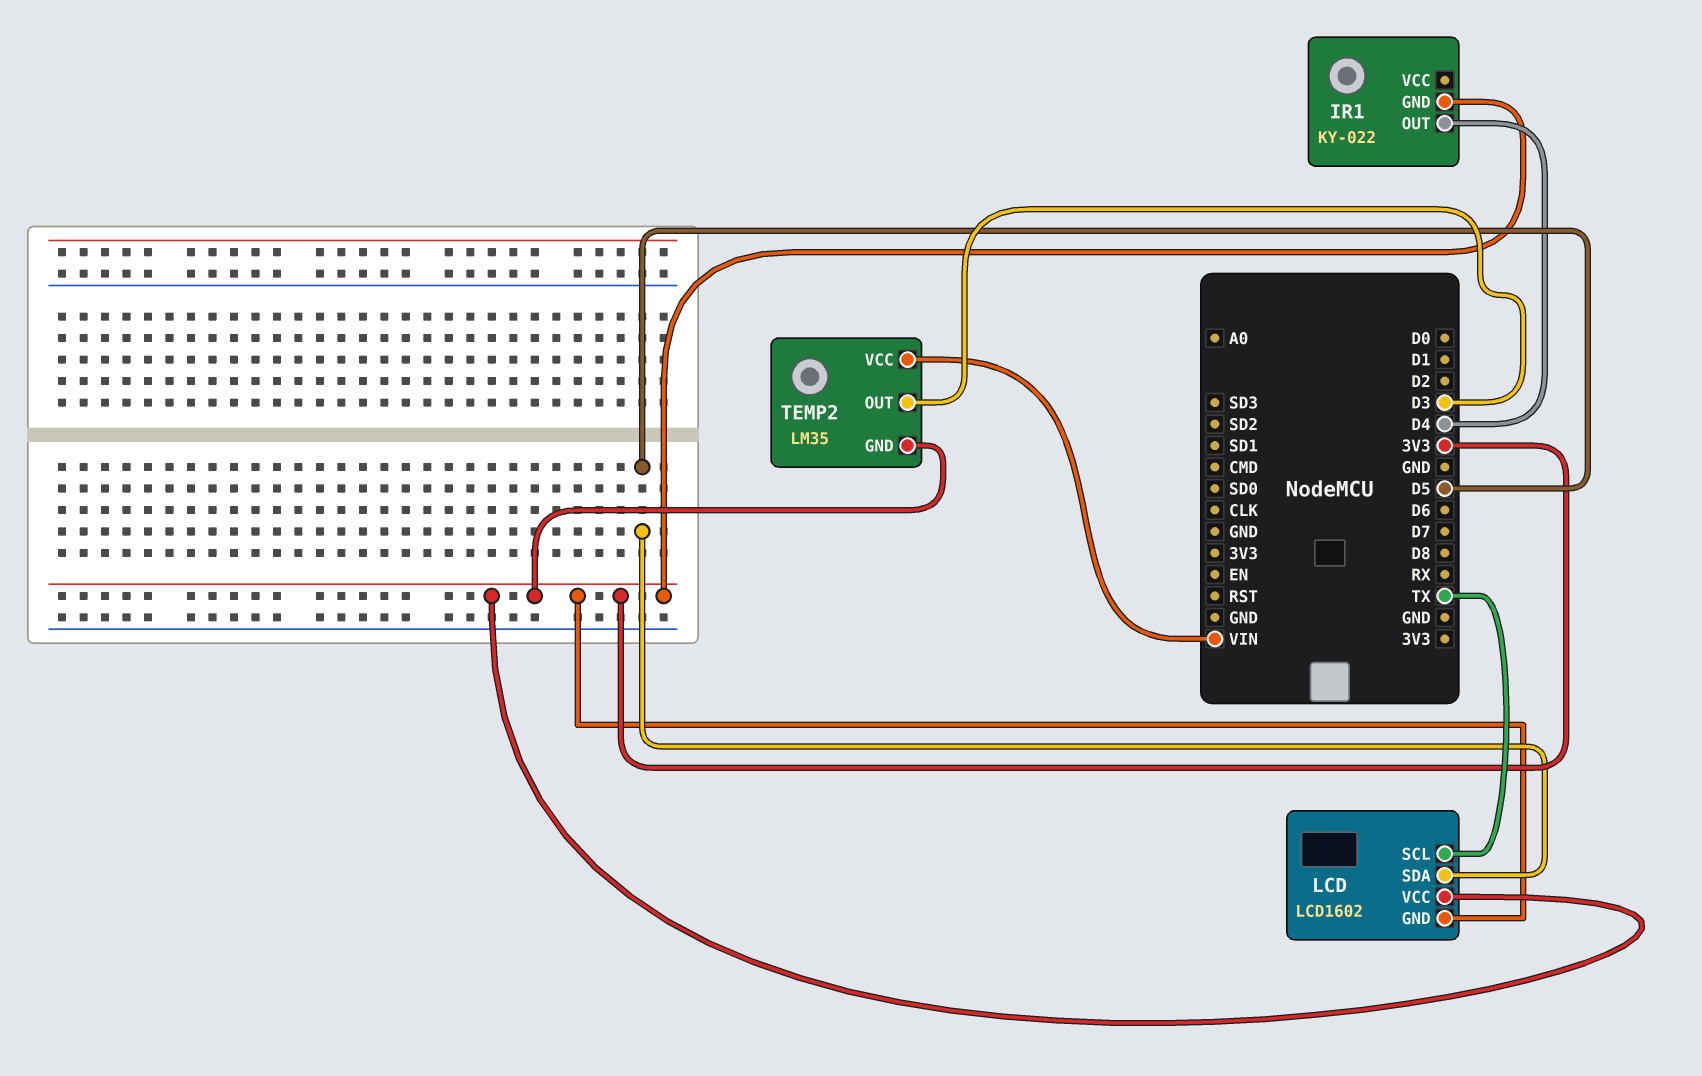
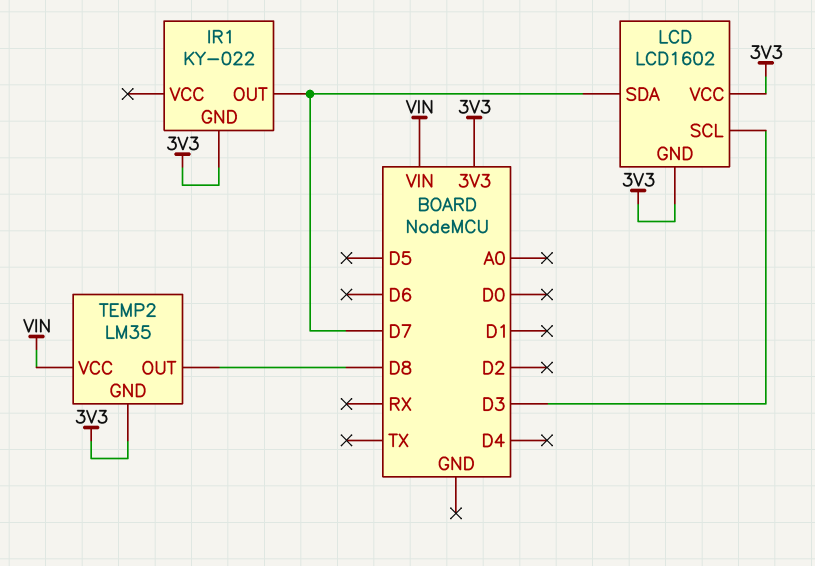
IR1 pin OUT: D4 -> D7
LCD pin SCL: TX -> D3
LCD pin SDA: D5 -> D7
TEMP2 pin OUT: D3 -> D8

